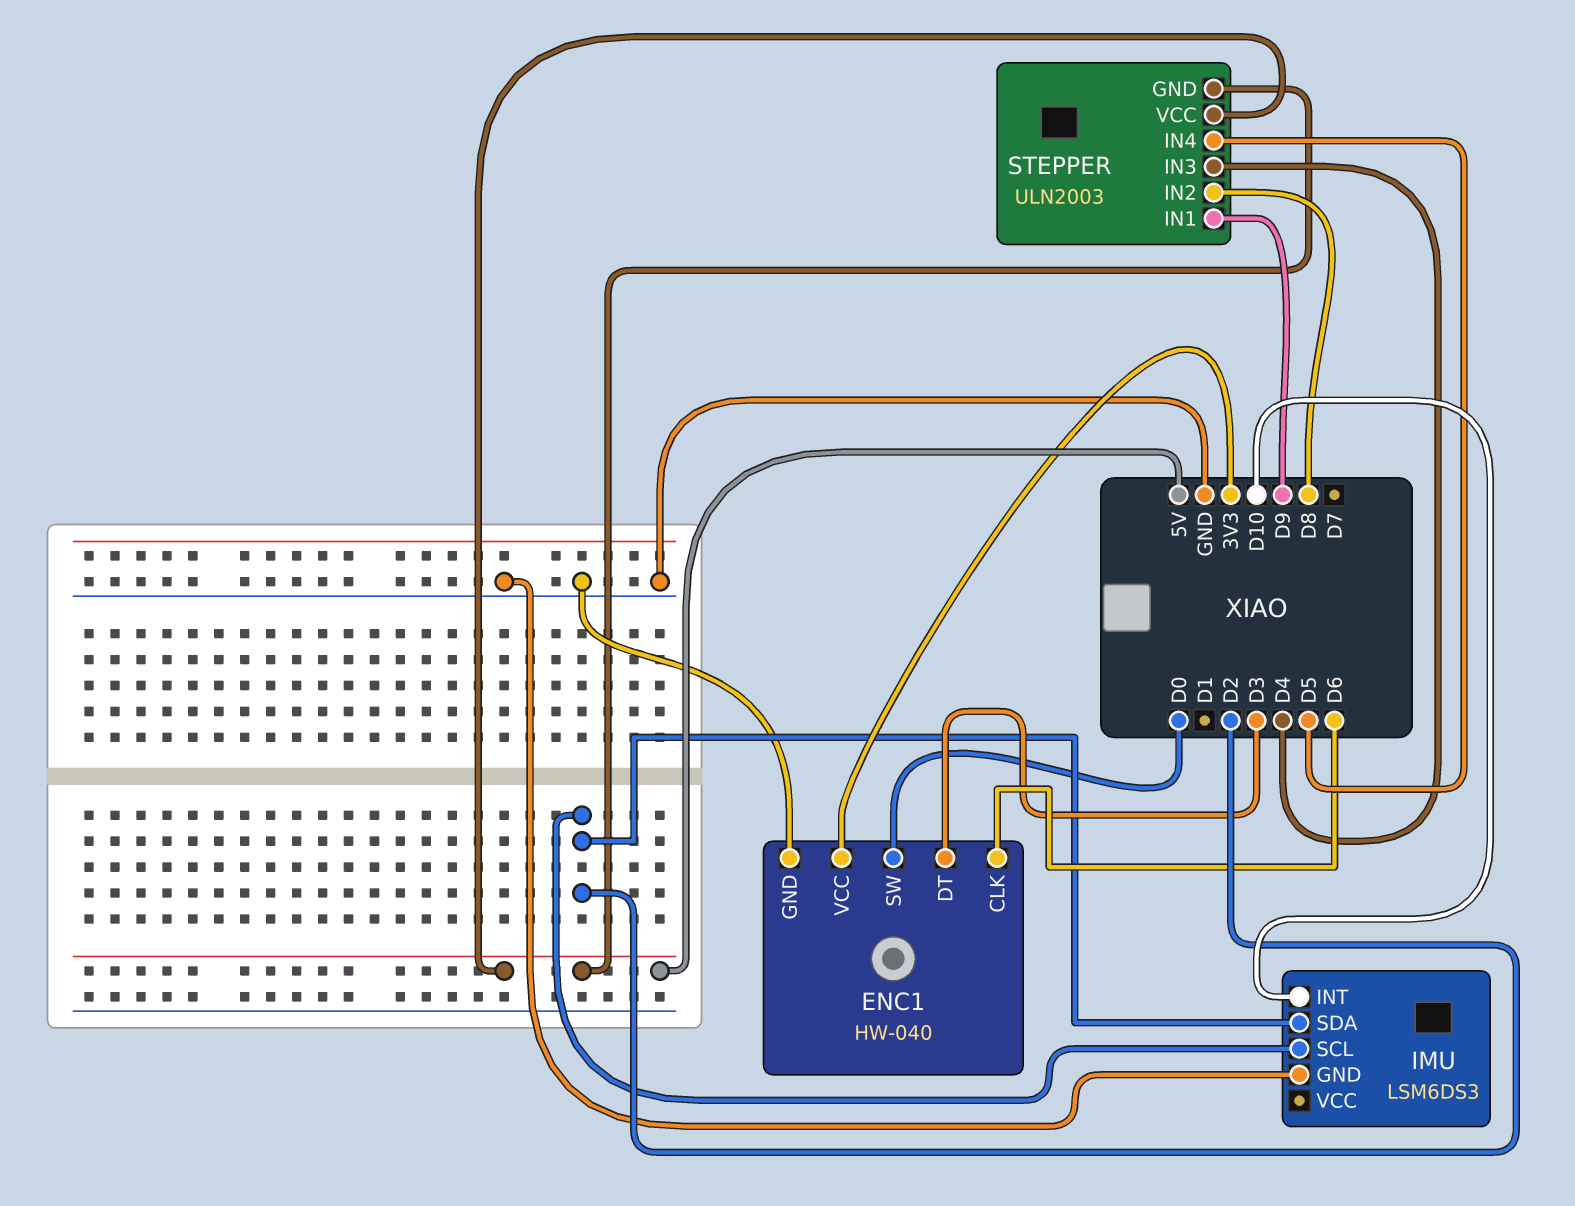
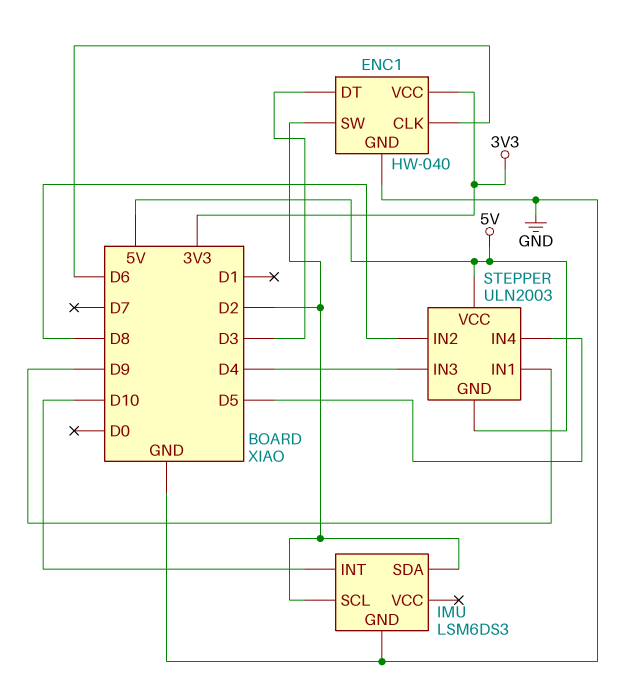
ENC1 pin SW: D0 -> D2

